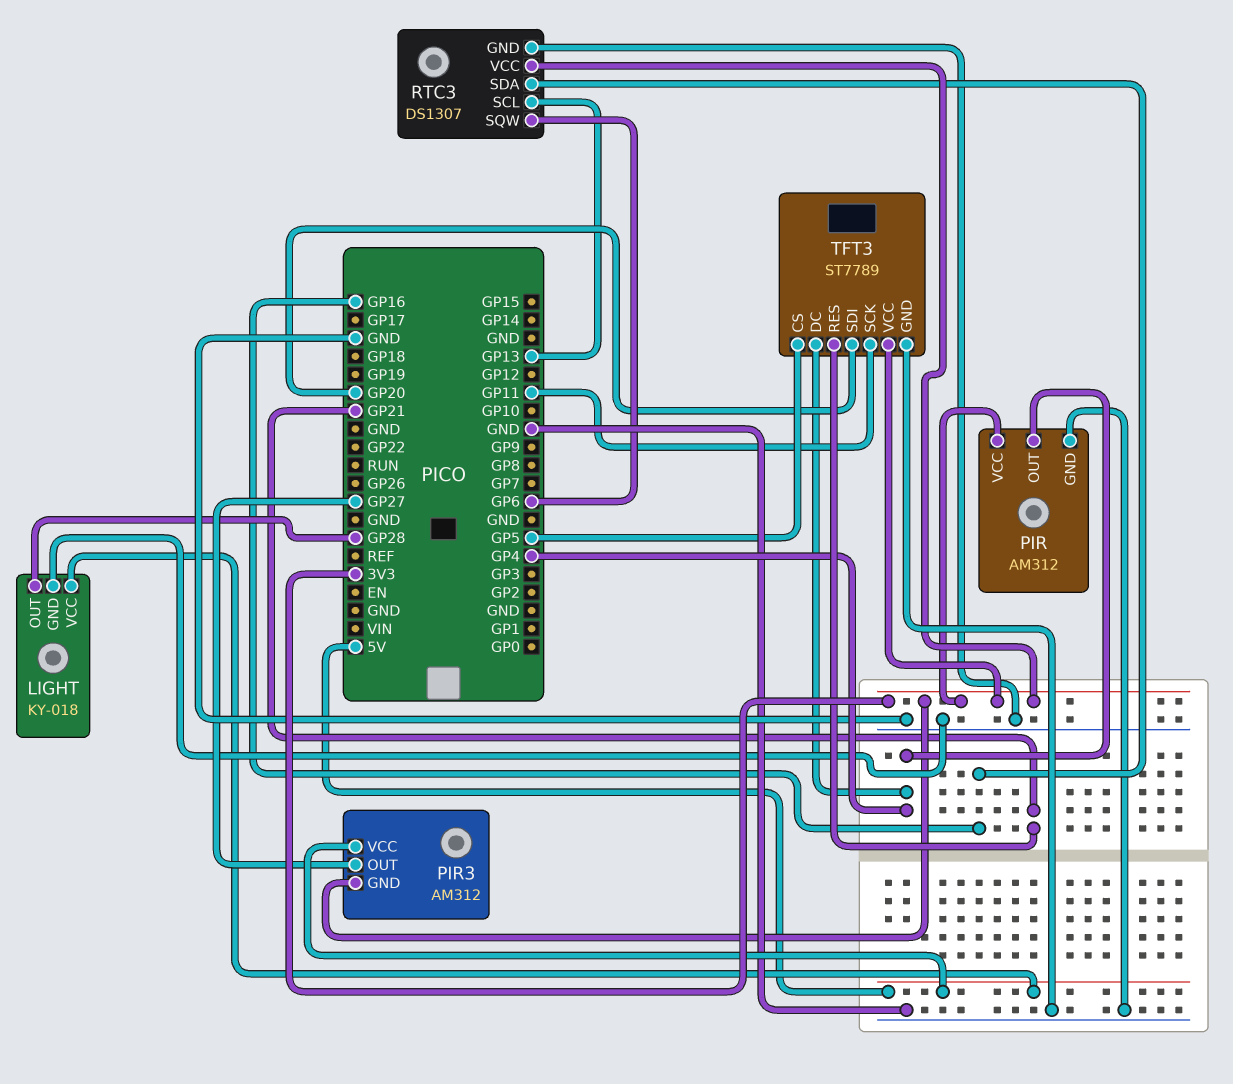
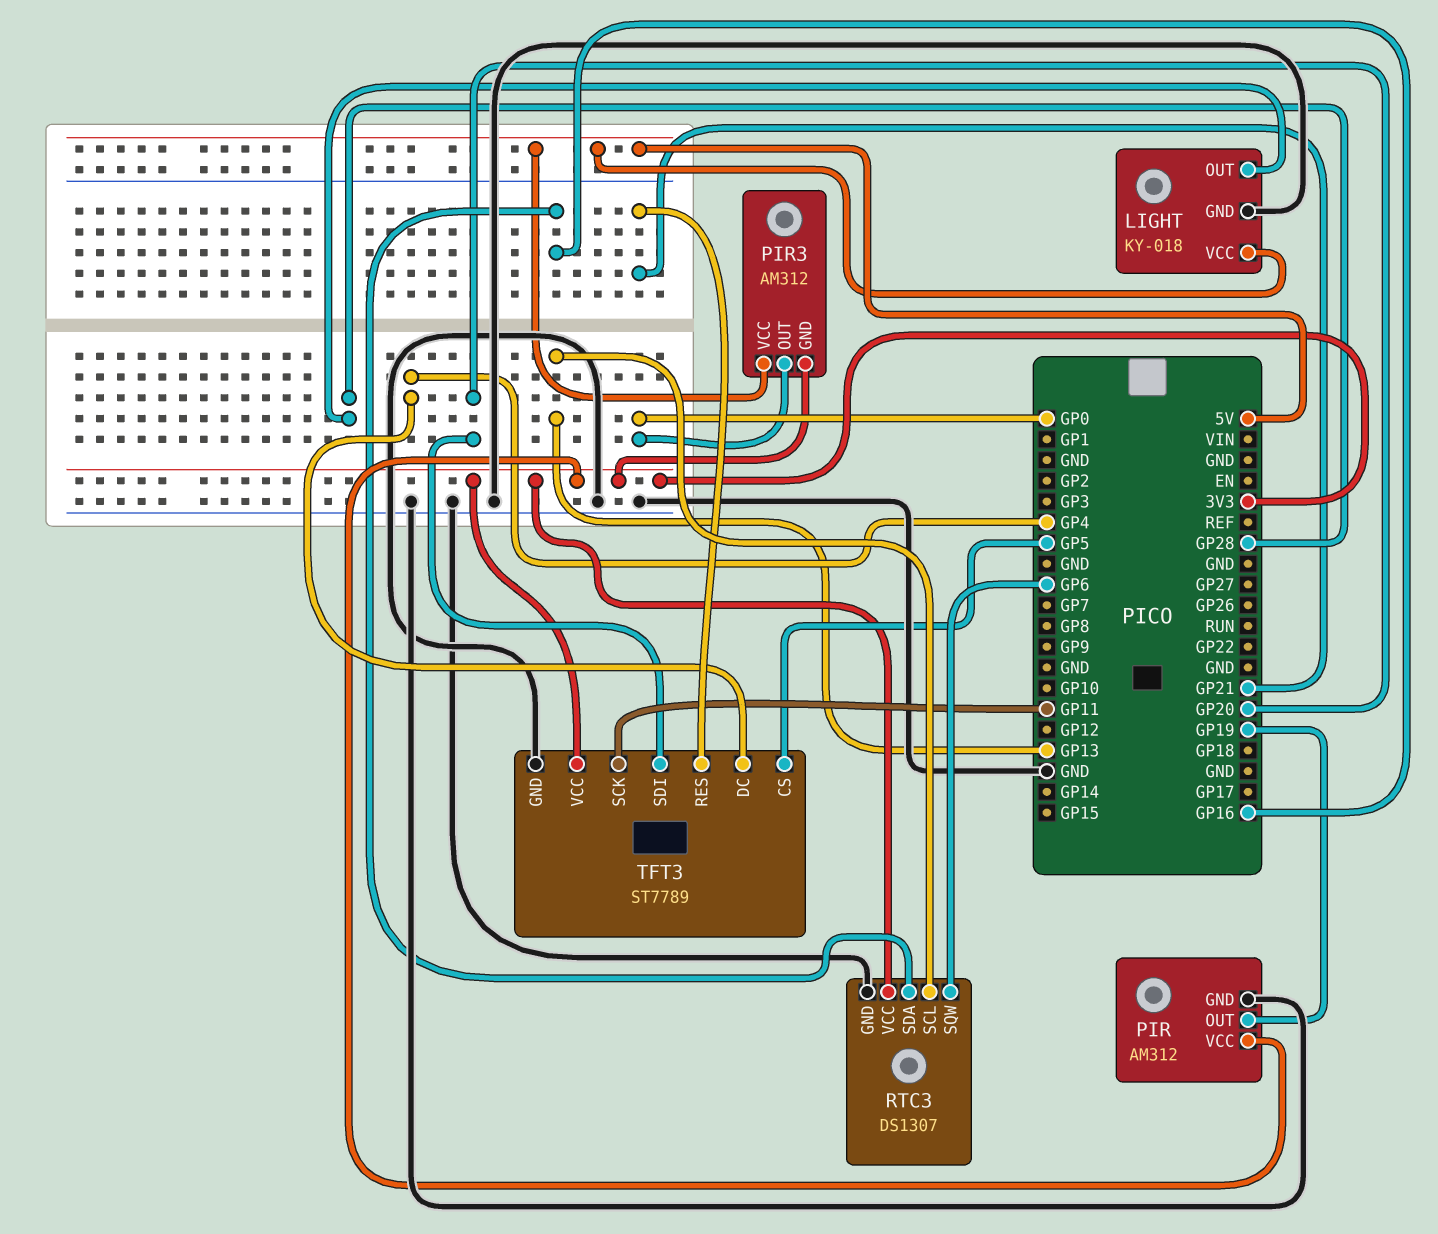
PIR pin OUT: GP4 -> GP19
PIR3 pin OUT: GP27 -> GP0

